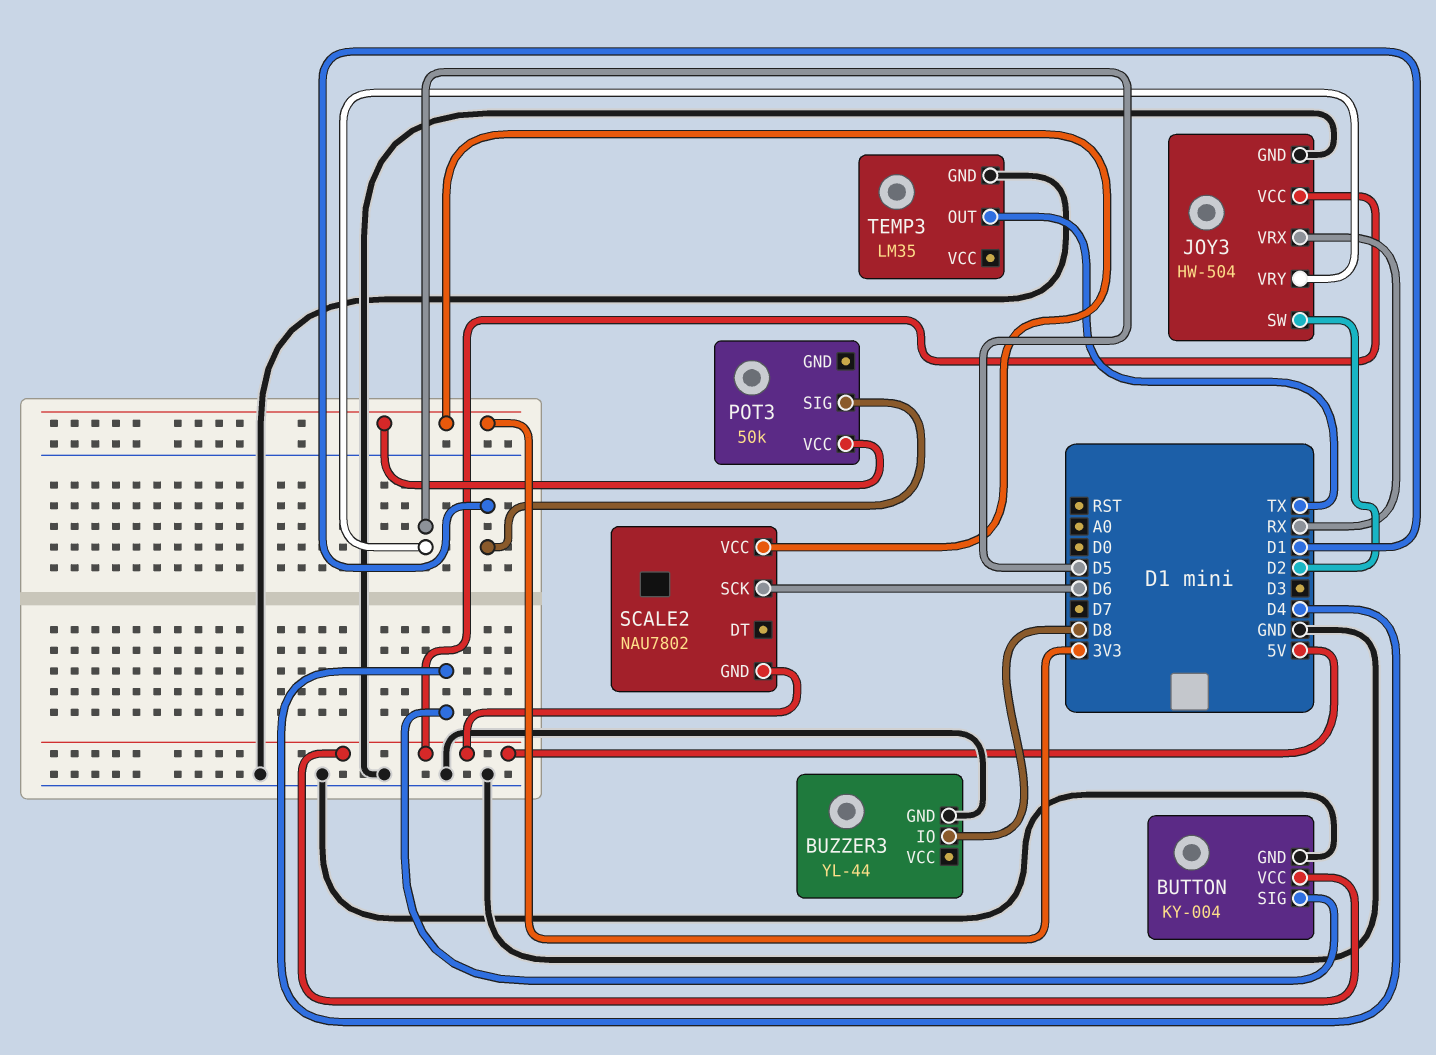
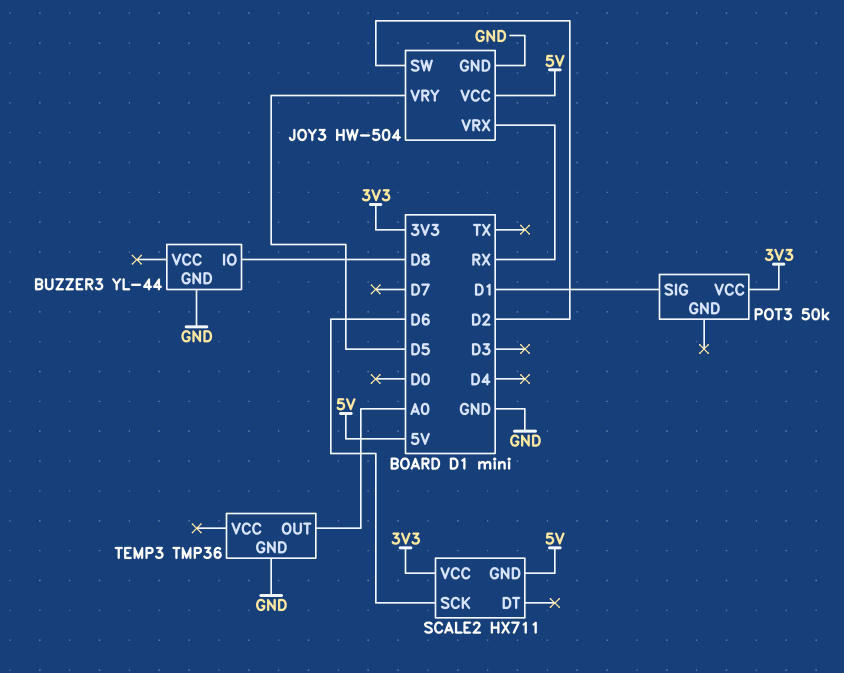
BUTTON: KY-004 -> none
BUTTON pin GND: GND -> none
BUTTON pin SIG: D4 -> none
BUTTON pin VCC: 5V -> none
SCALE2: NAU7802 -> HX711
TEMP3: LM35 -> TMP36
TEMP3 pin OUT: TX -> A0

